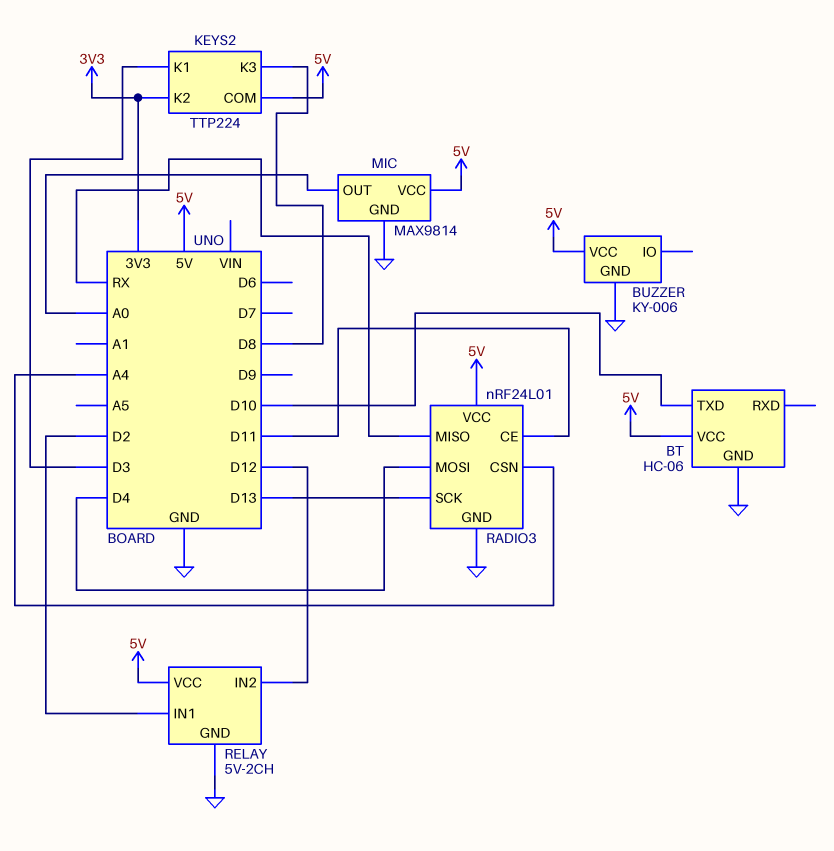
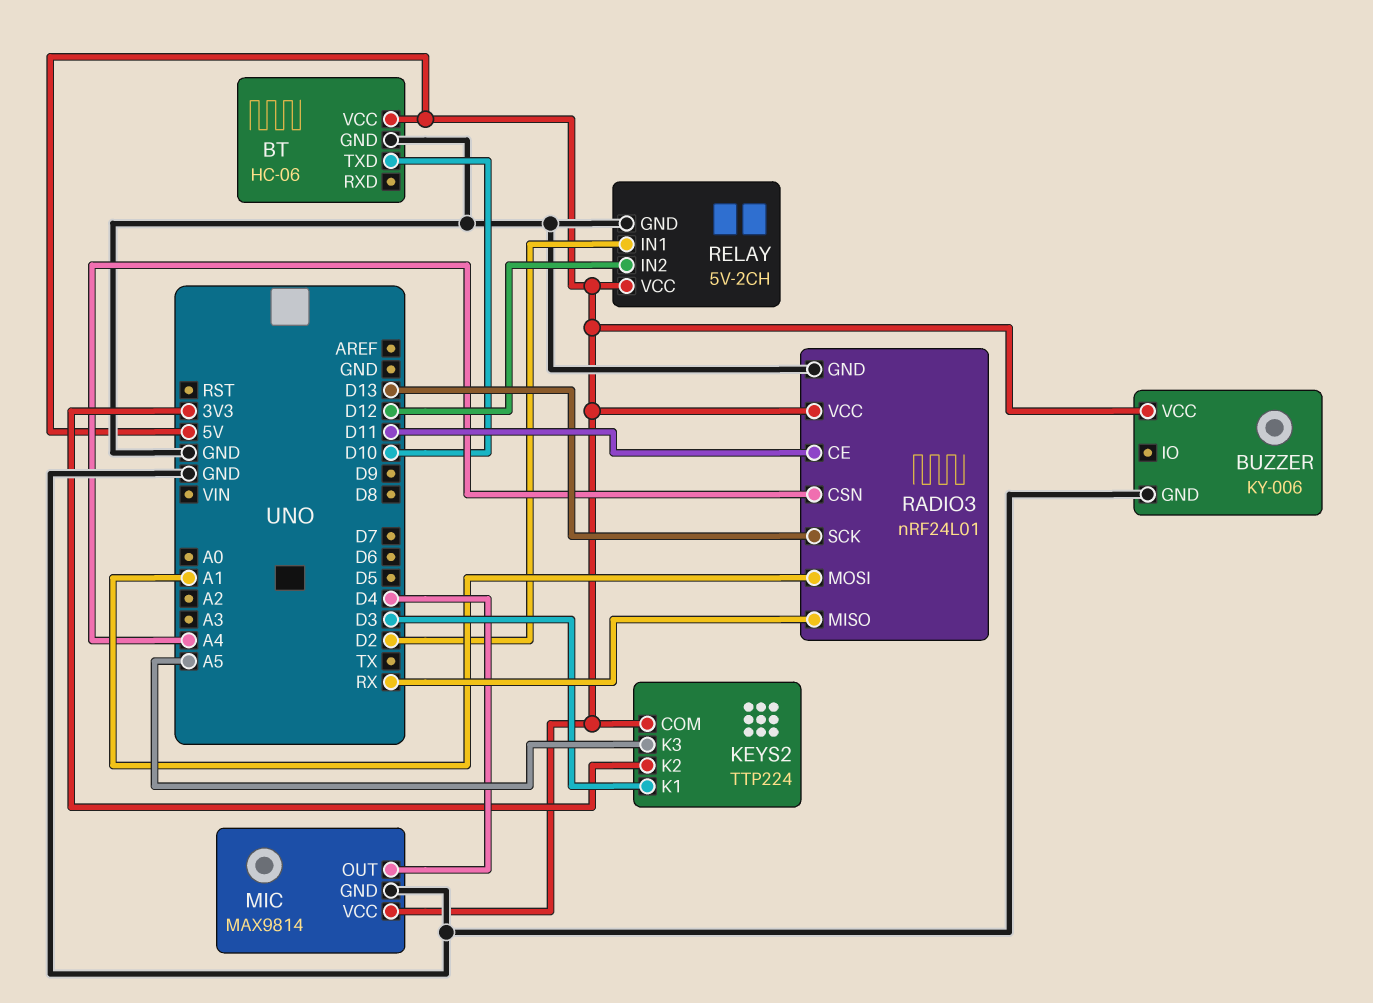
KEYS2 pin K3: D8 -> A5
MIC pin OUT: A0 -> D4
RADIO3 pin MOSI: D4 -> A1

